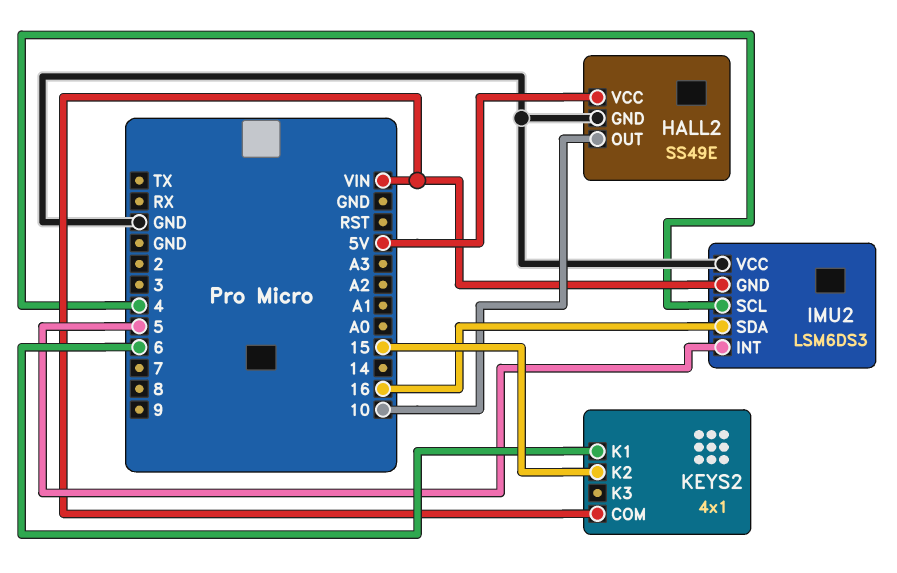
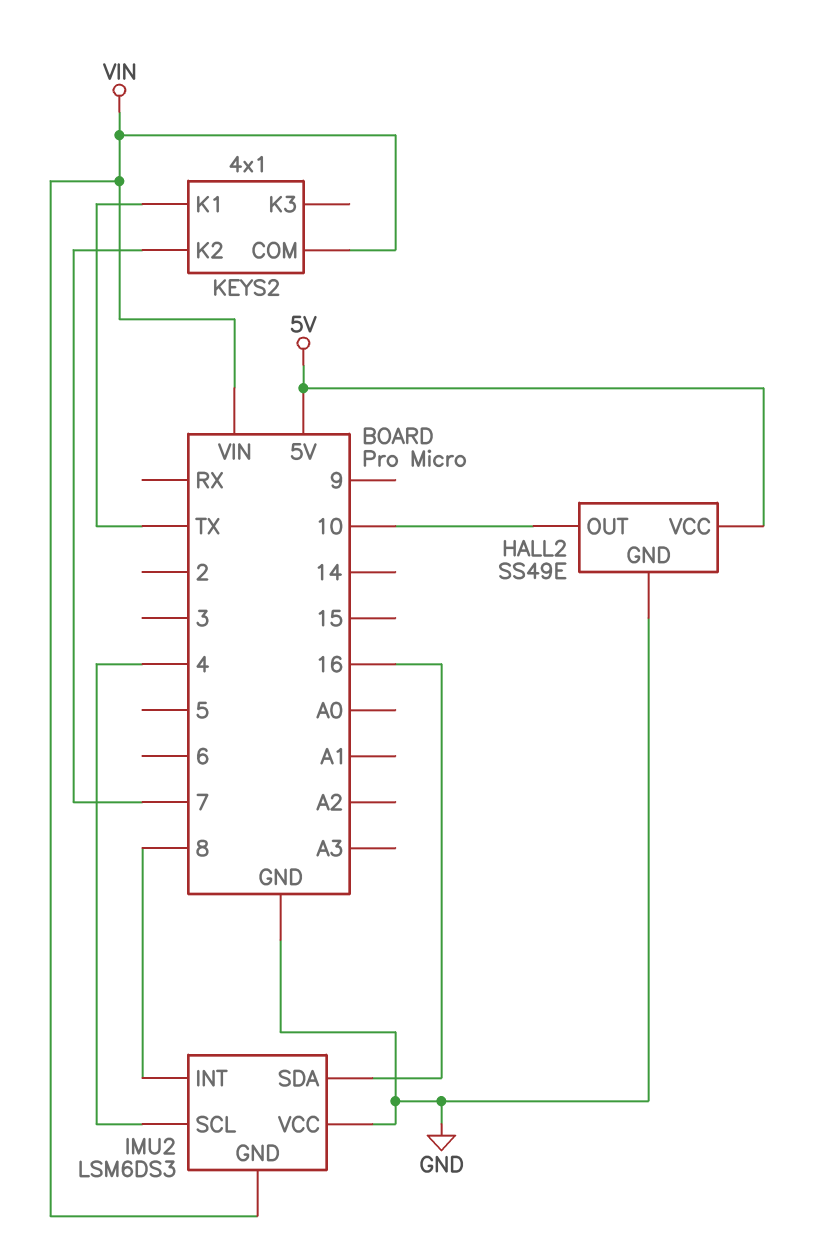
IMU2 pin INT: 5 -> 8
KEYS2 pin K1: 6 -> TX
KEYS2 pin K2: 15 -> 7

